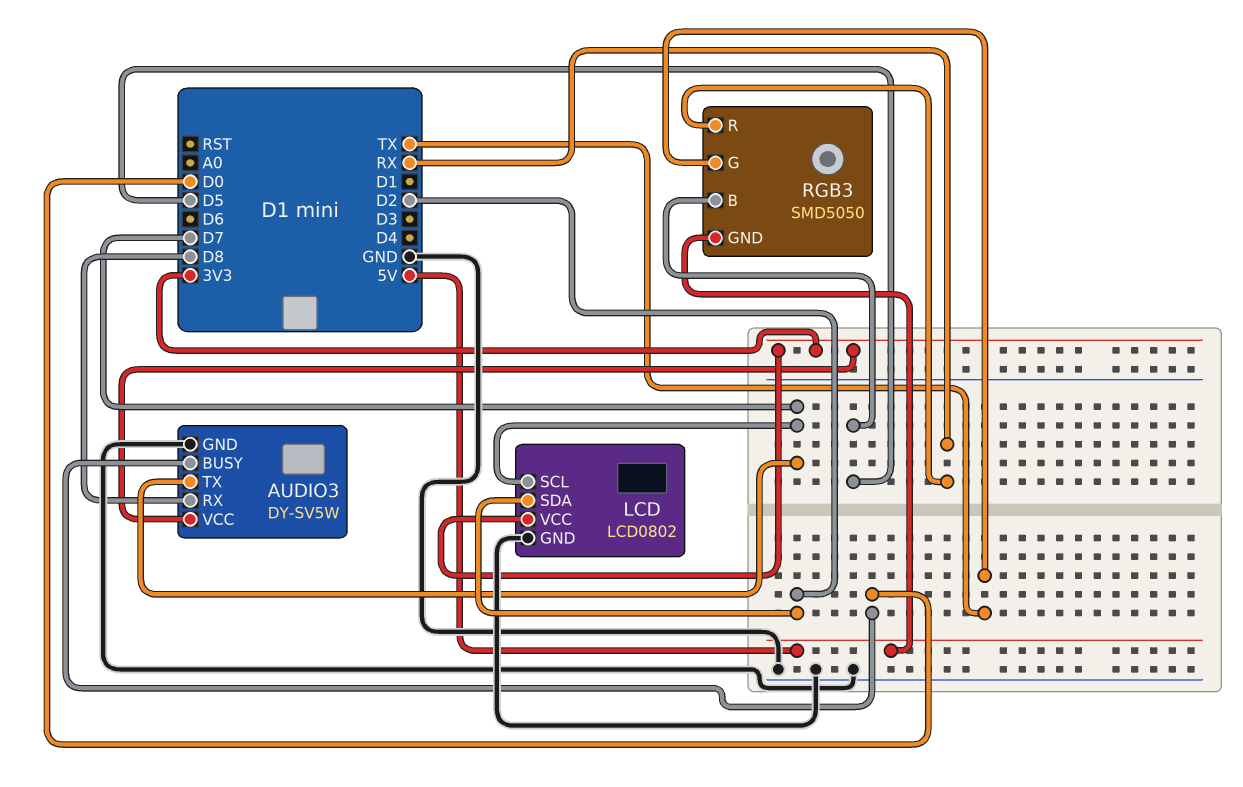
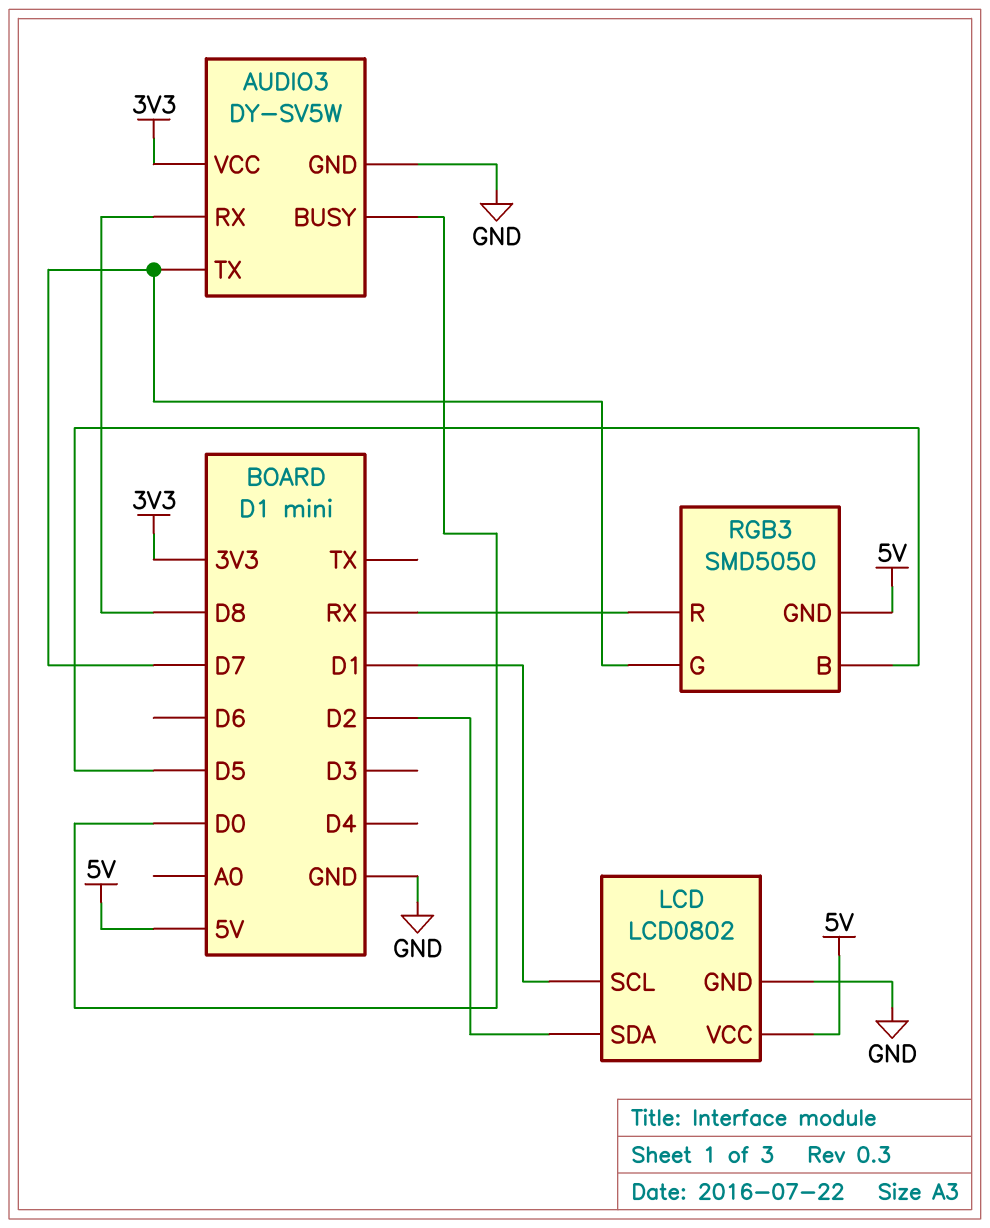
LCD pin SCL: D7 -> D1
LCD pin VCC: 3V3 -> 5V
RGB3 pin G: TX -> D7

